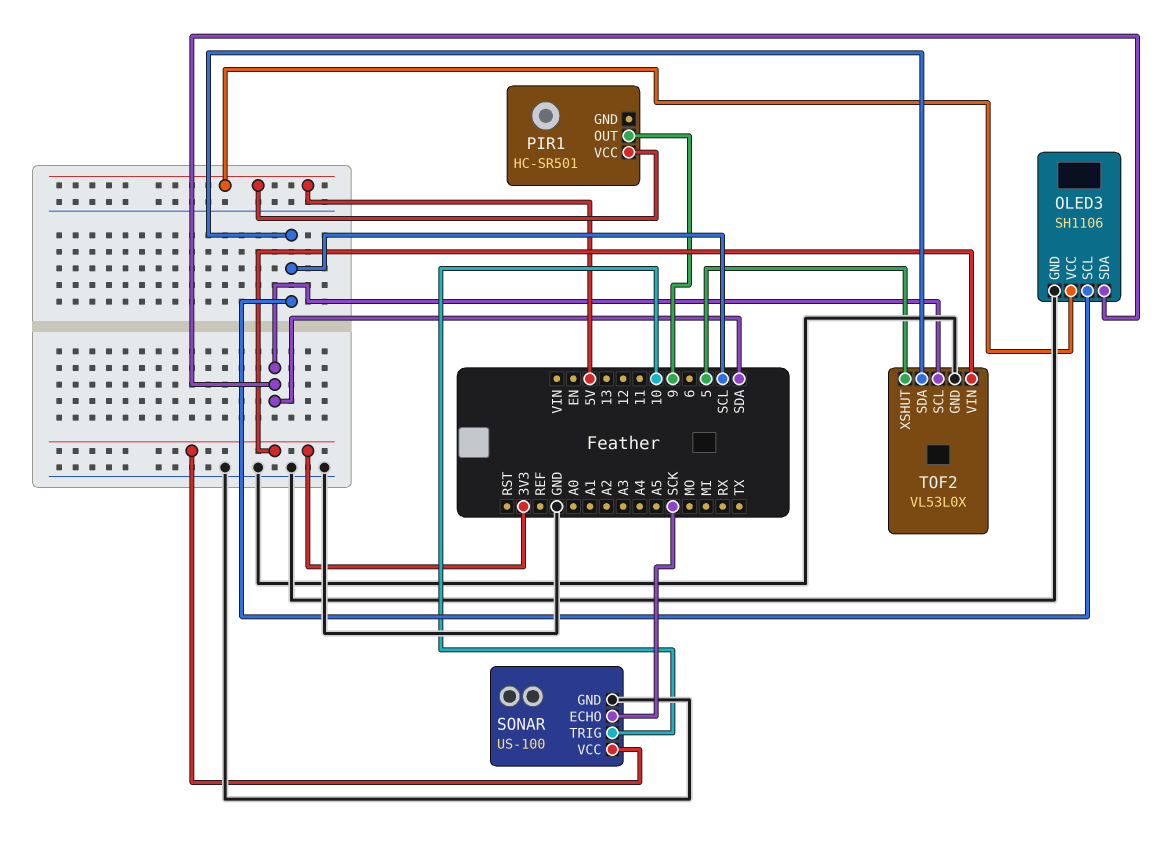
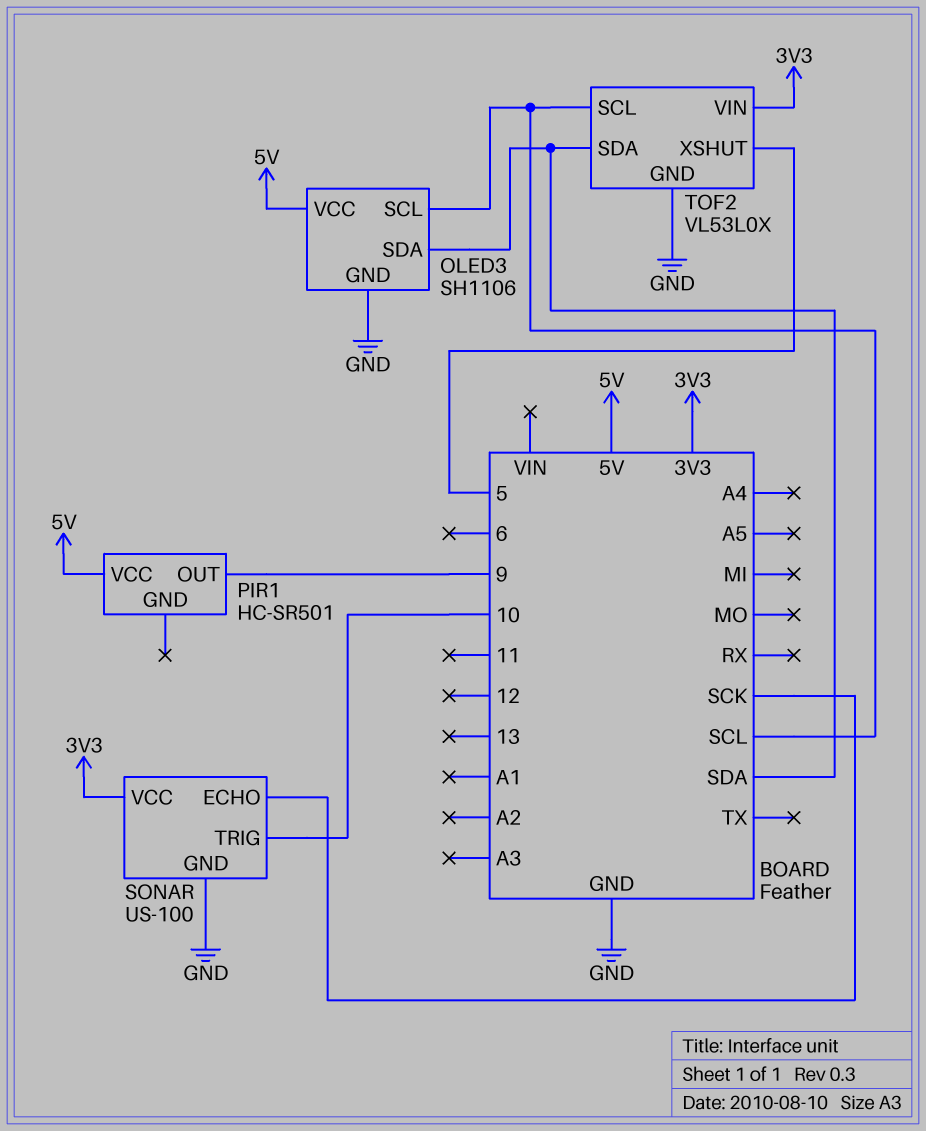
TOF2 pin SCL: SDA -> SCL
TOF2 pin SDA: SCL -> SDA

